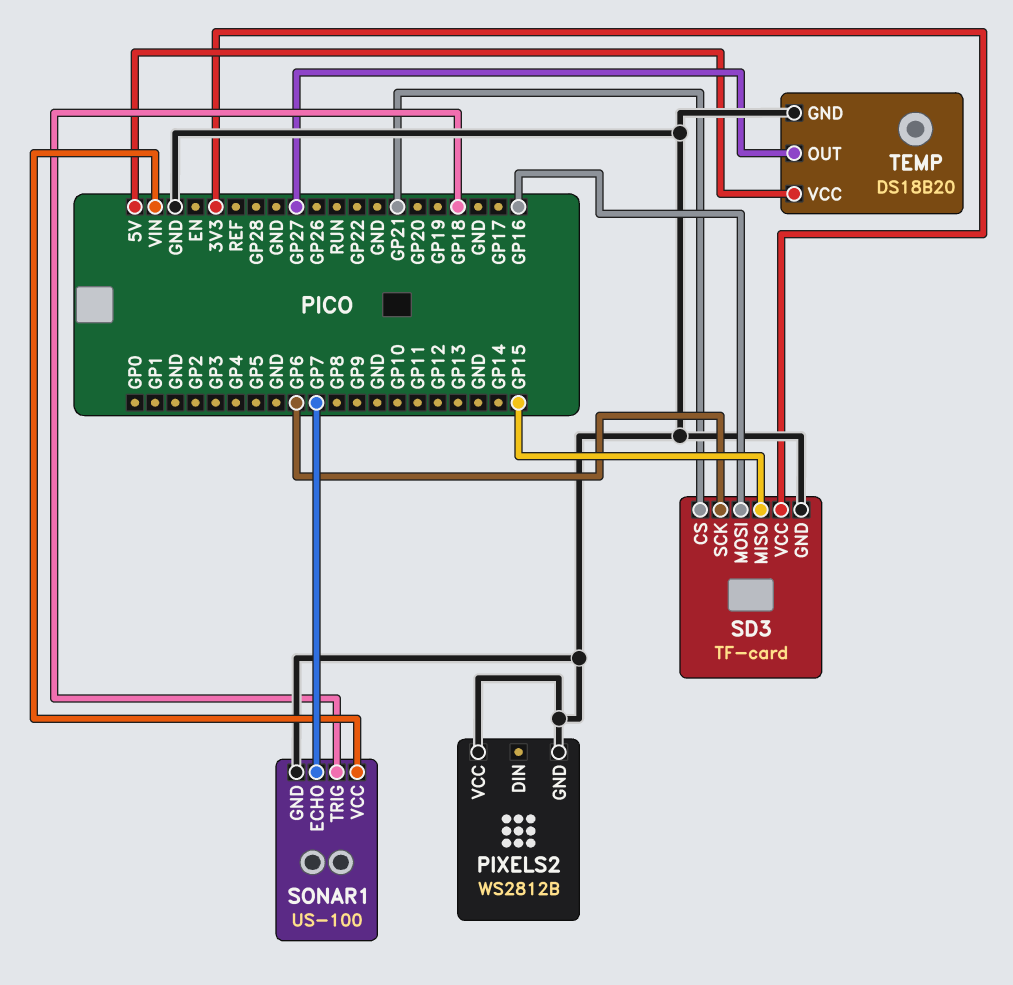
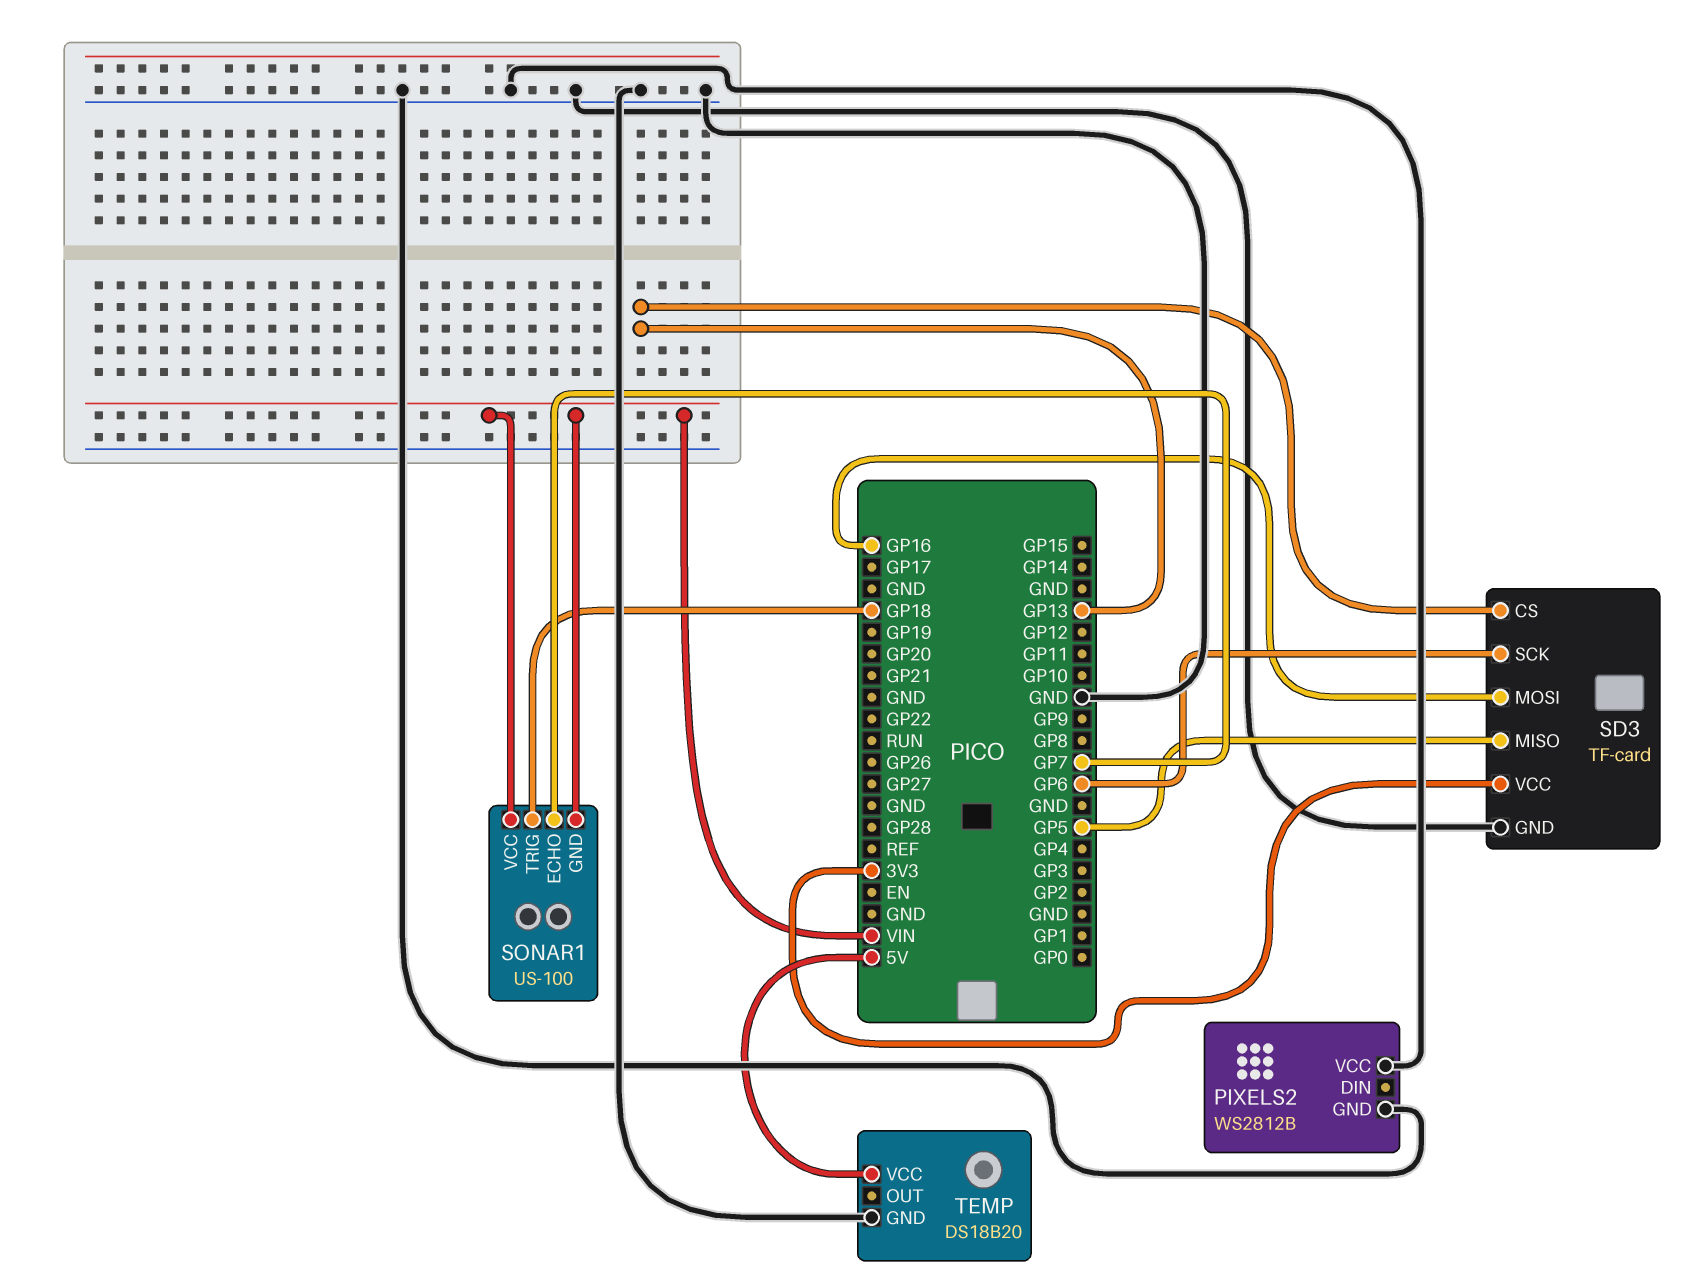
SD3 pin CS: GP21 -> GP13
SD3 pin MISO: GP15 -> GP5
SONAR1 pin GND: GND -> VIN
TEMP pin OUT: GP27 -> none

